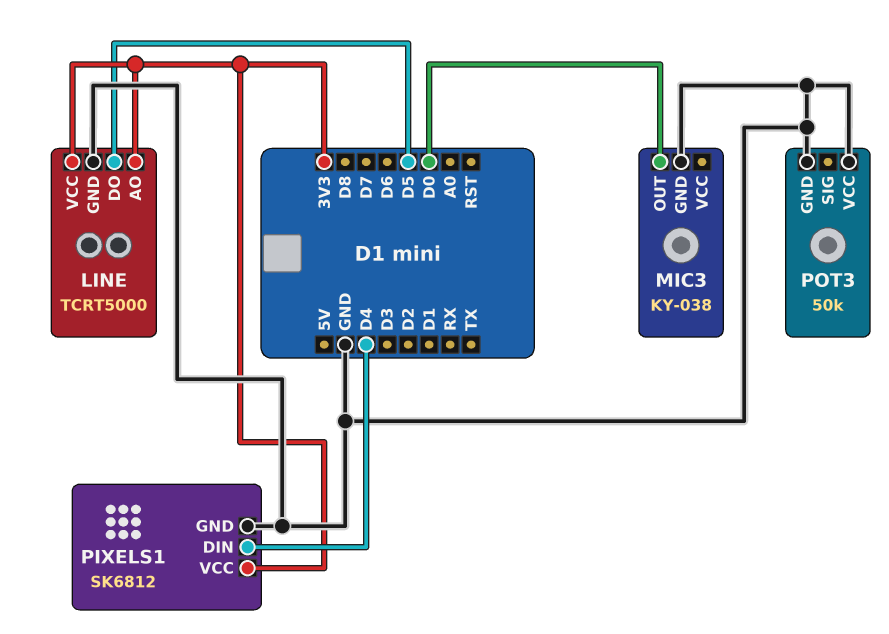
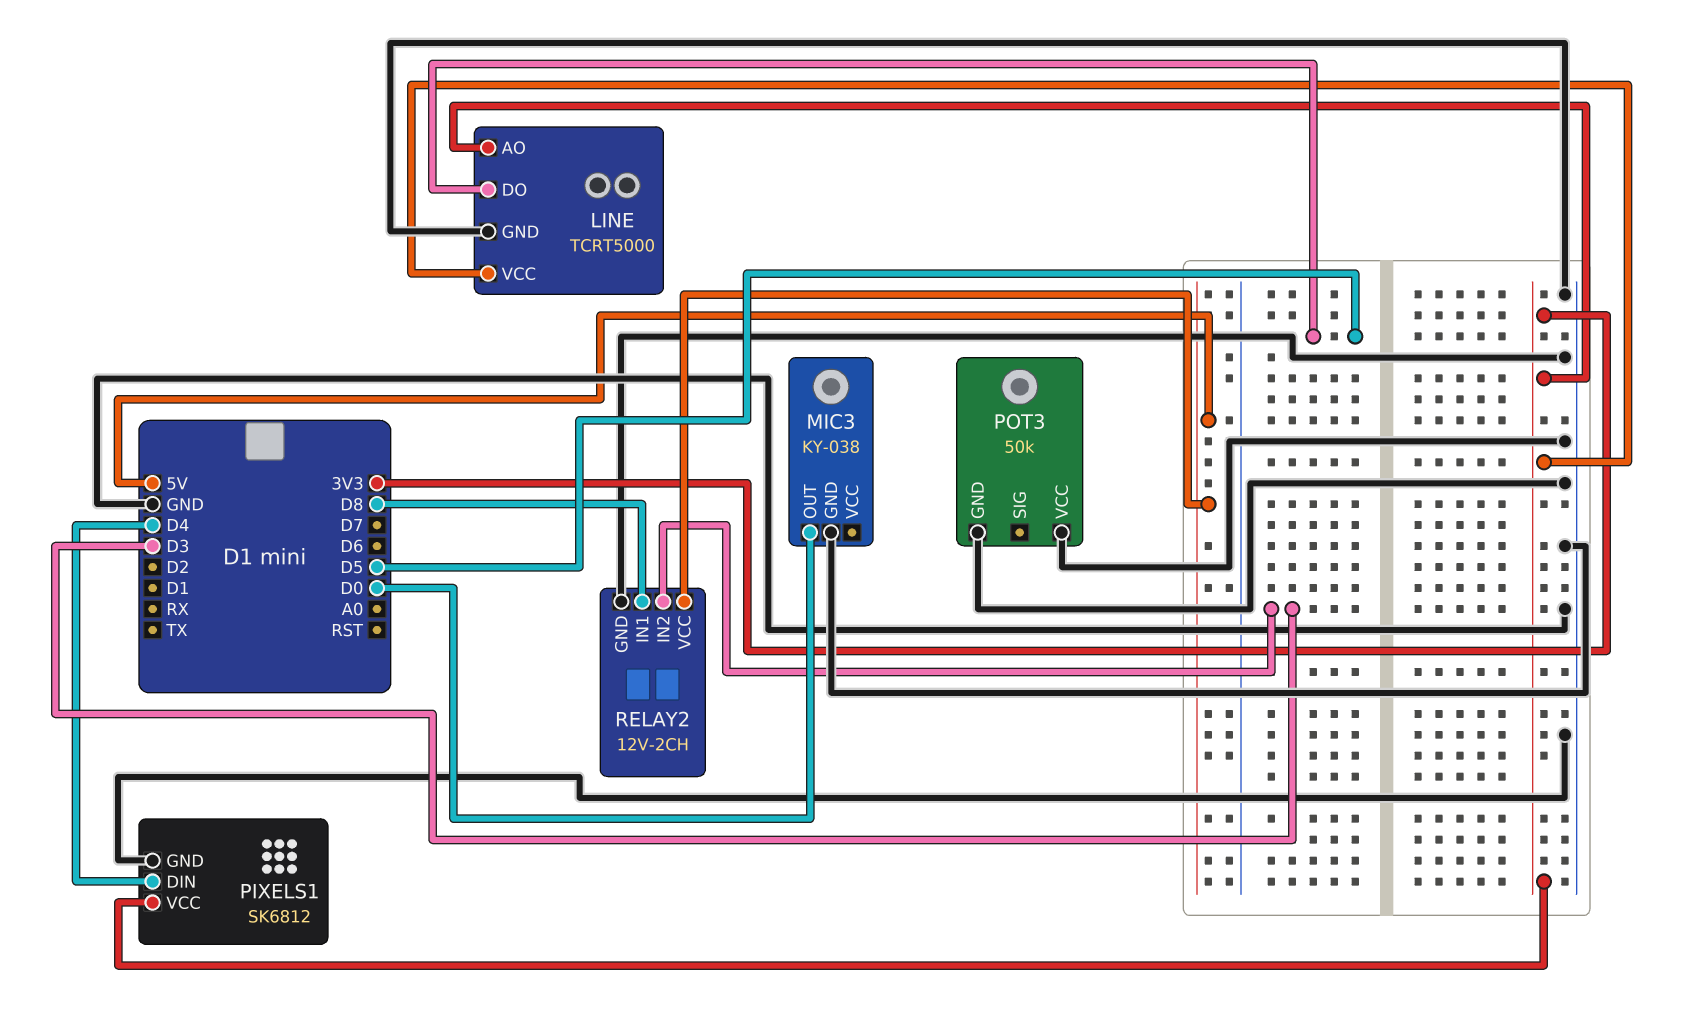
RELAY2: none -> 12V-2CH
RELAY2 pin GND: none -> GND
RELAY2 pin IN1: none -> D8
RELAY2 pin IN2: none -> D3
RELAY2 pin VCC: none -> 5V

